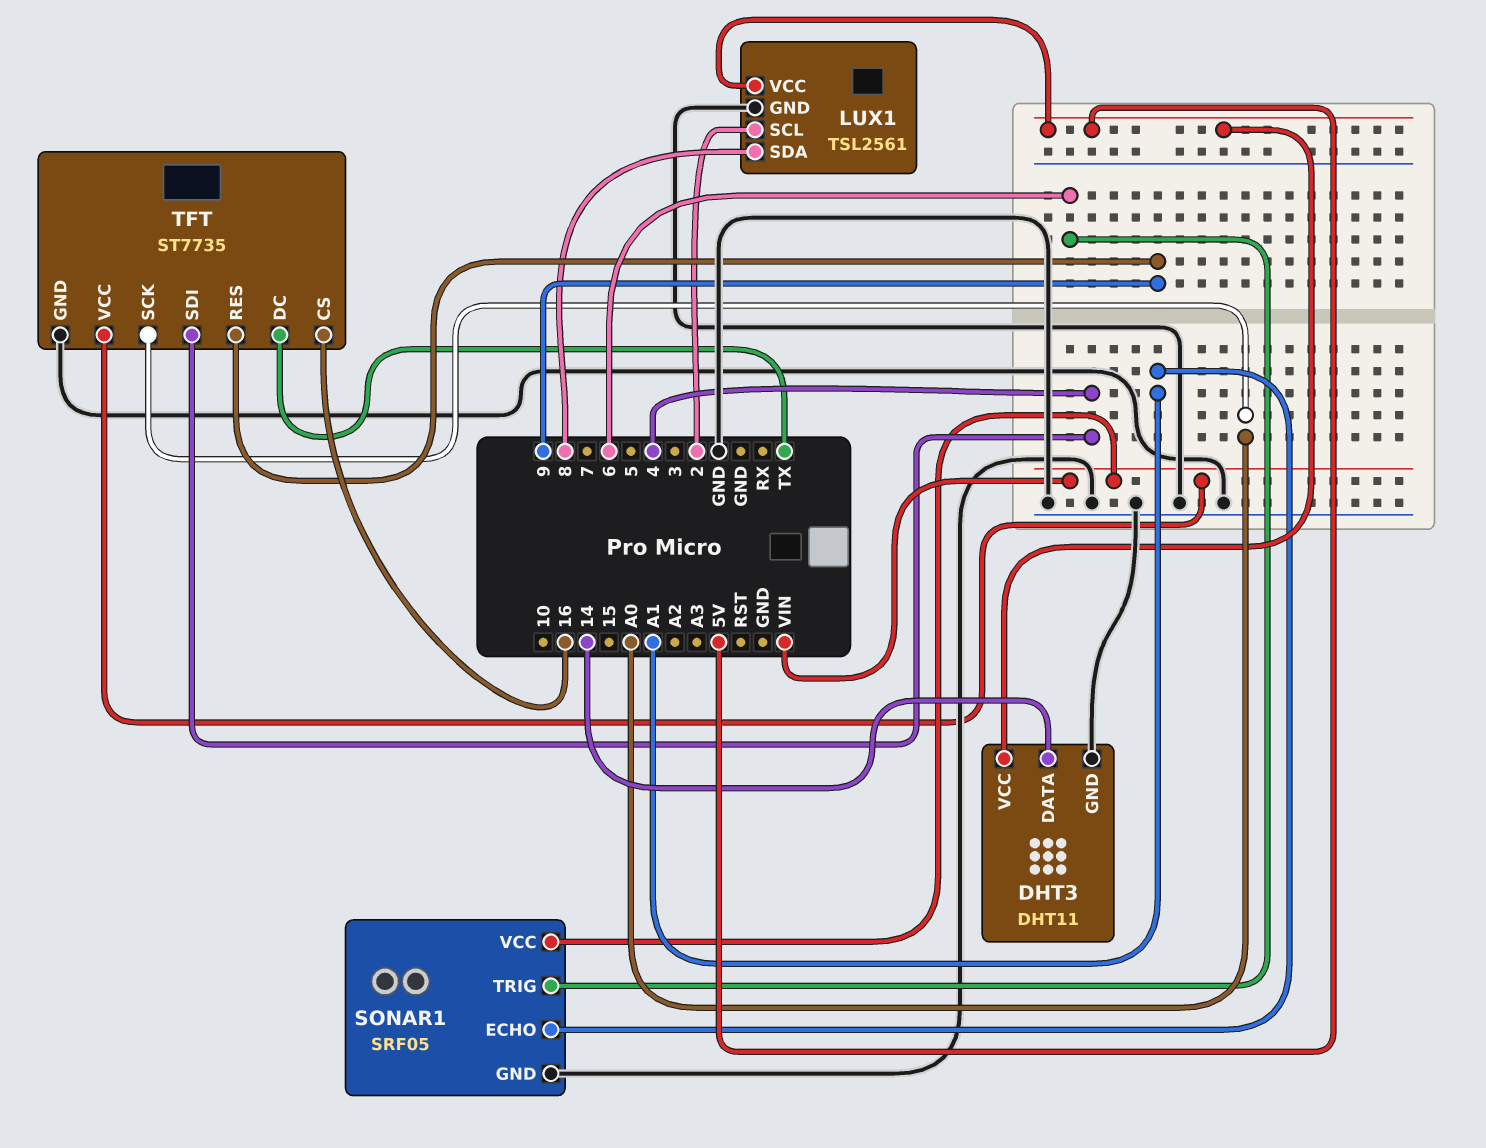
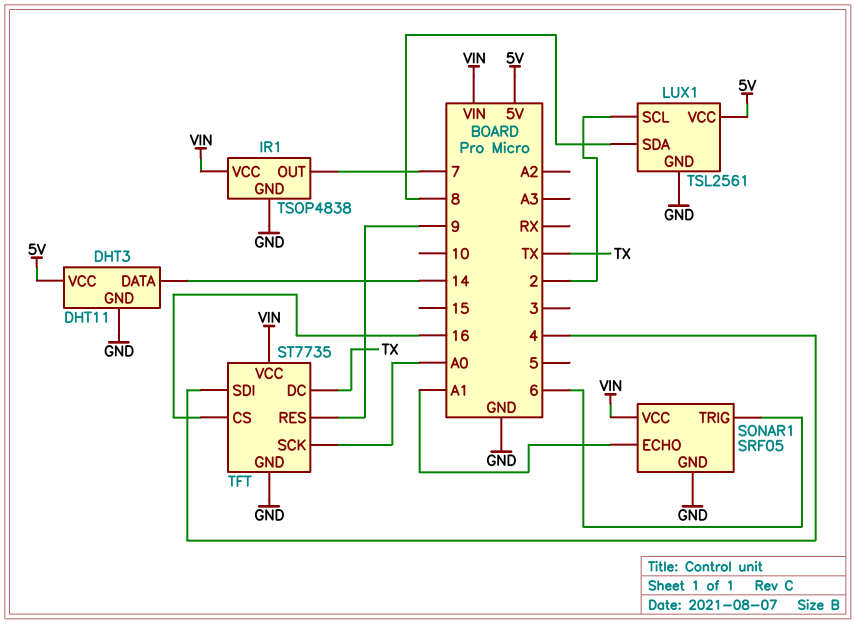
IR1: none -> TSOP4838
IR1 pin GND: none -> GND
IR1 pin OUT: none -> 7
IR1 pin VCC: none -> VIN

